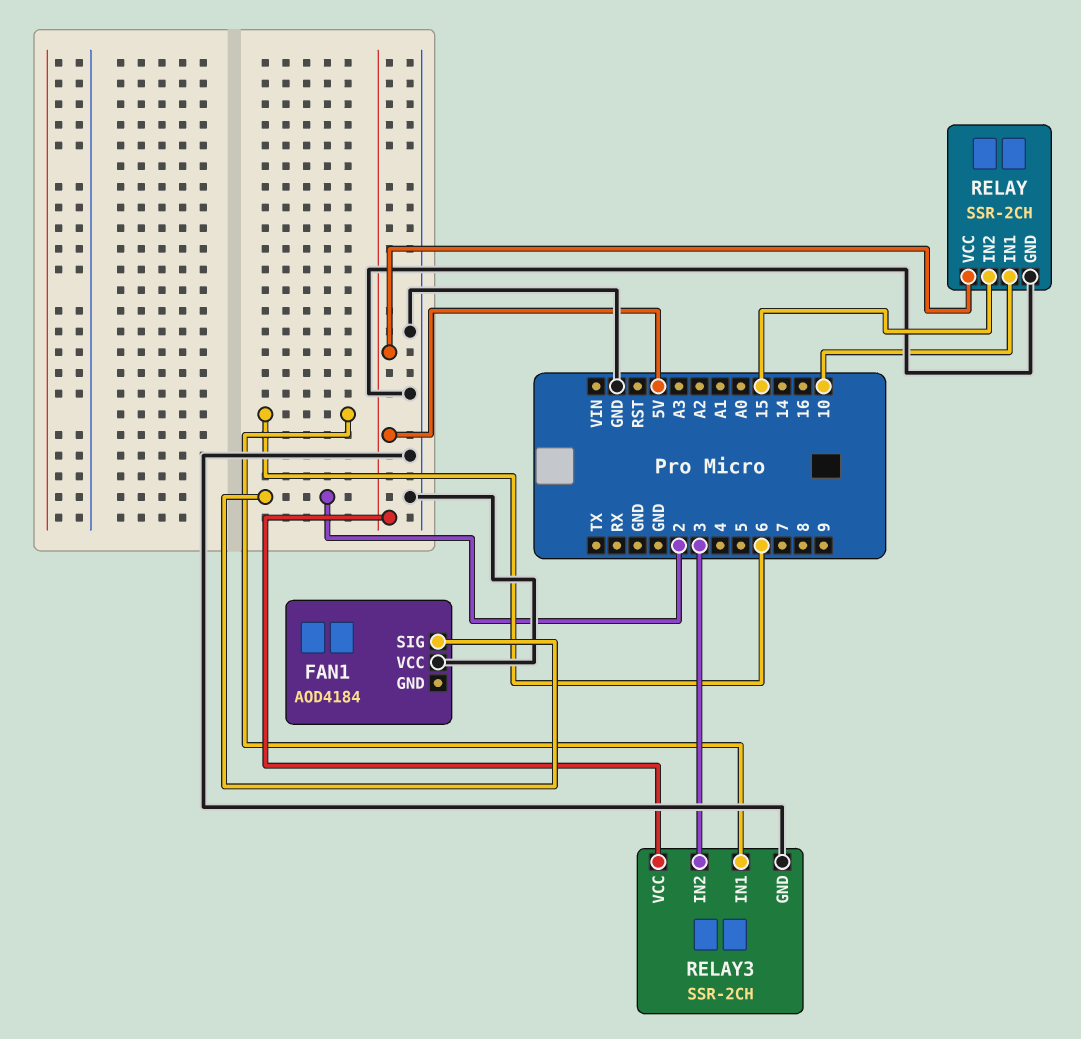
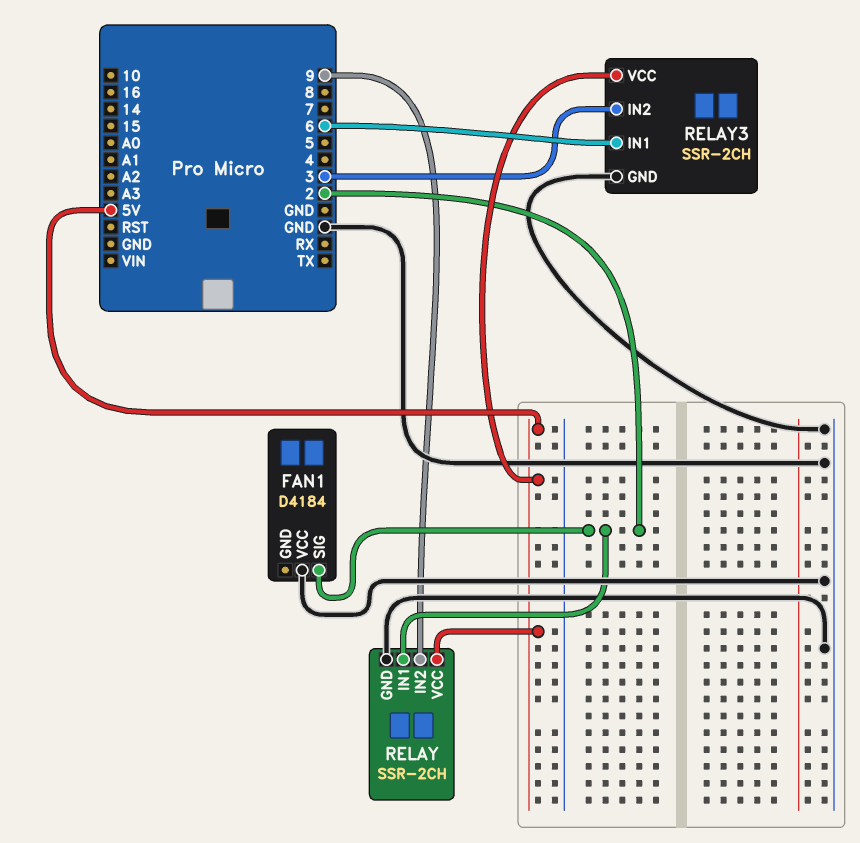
FAN1: AOD4184 -> D4184
RELAY pin IN1: 10 -> 2
RELAY pin IN2: 15 -> 9

